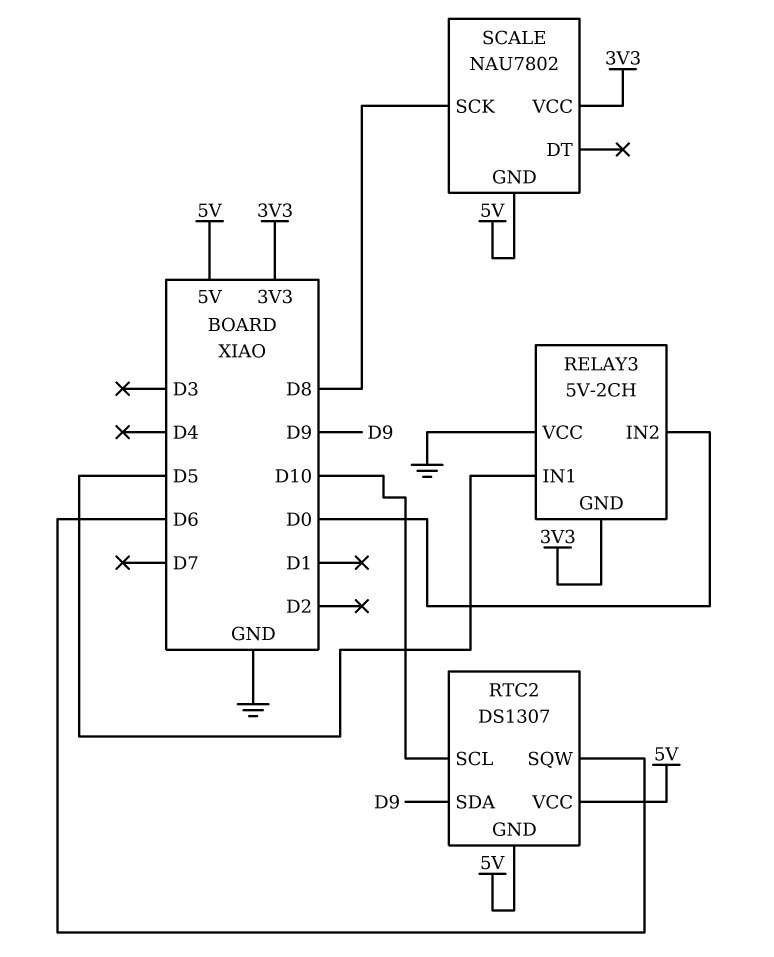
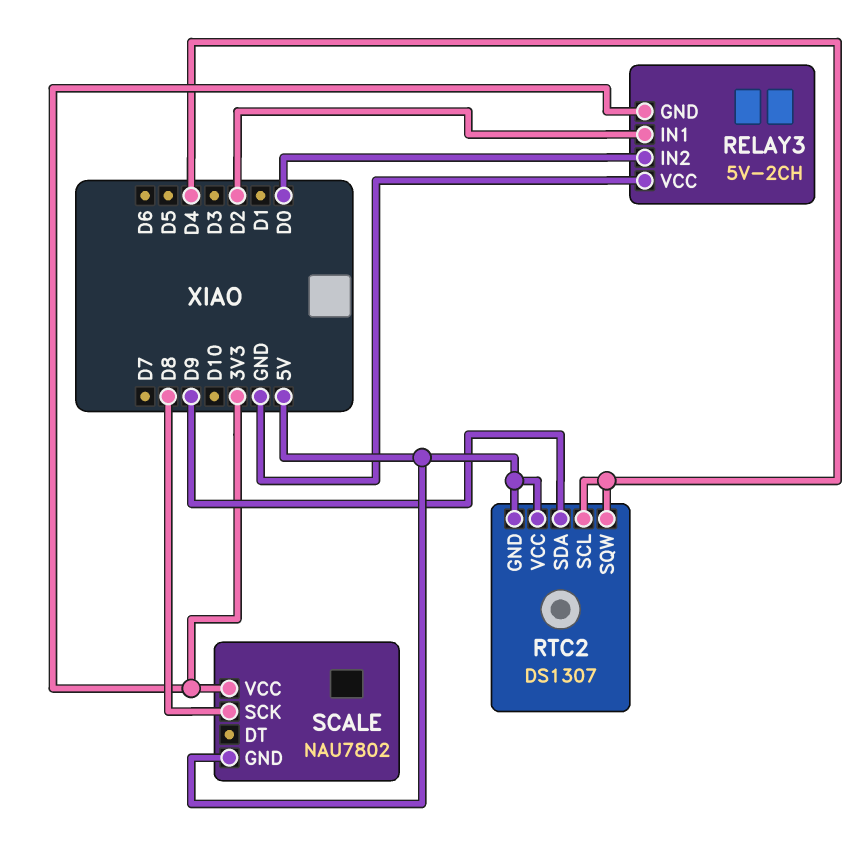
RELAY3 pin IN1: D5 -> D2
RTC2 pin SCL: D10 -> D4
RTC2 pin SQW: D6 -> D4

